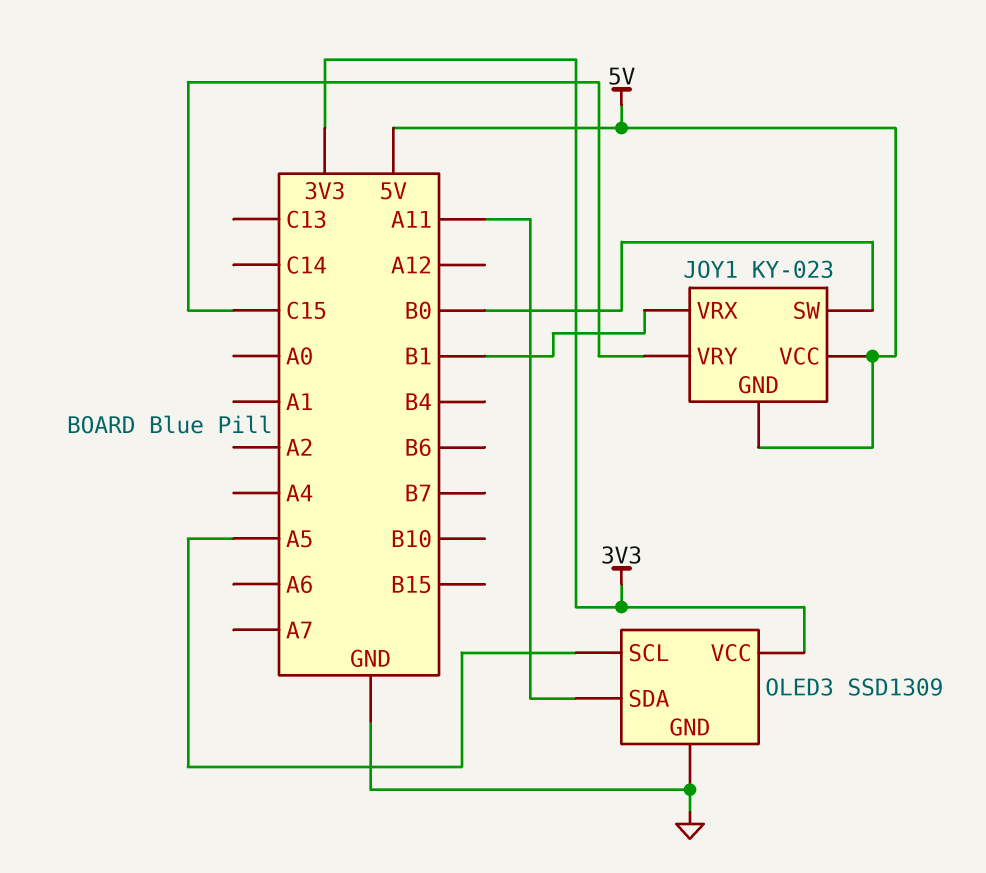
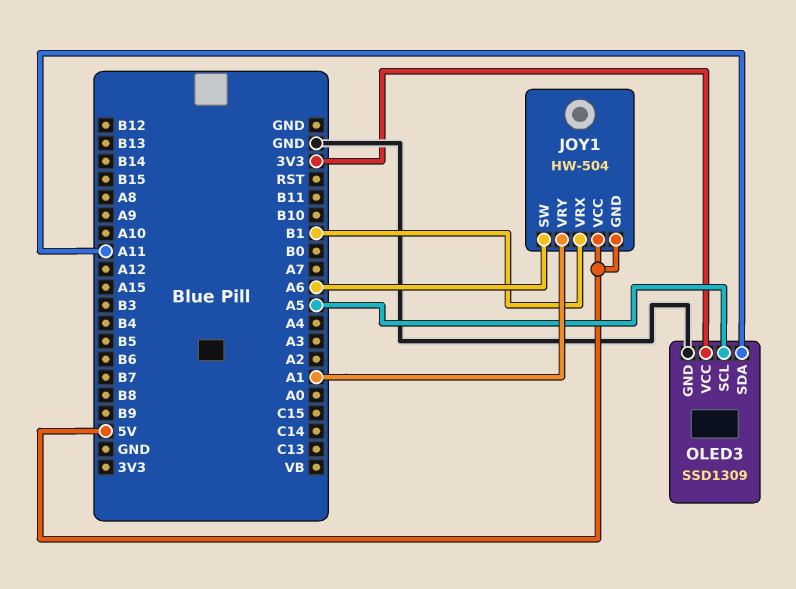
JOY1: KY-023 -> HW-504
JOY1 pin SW: B0 -> A6
JOY1 pin VRY: C15 -> A1

